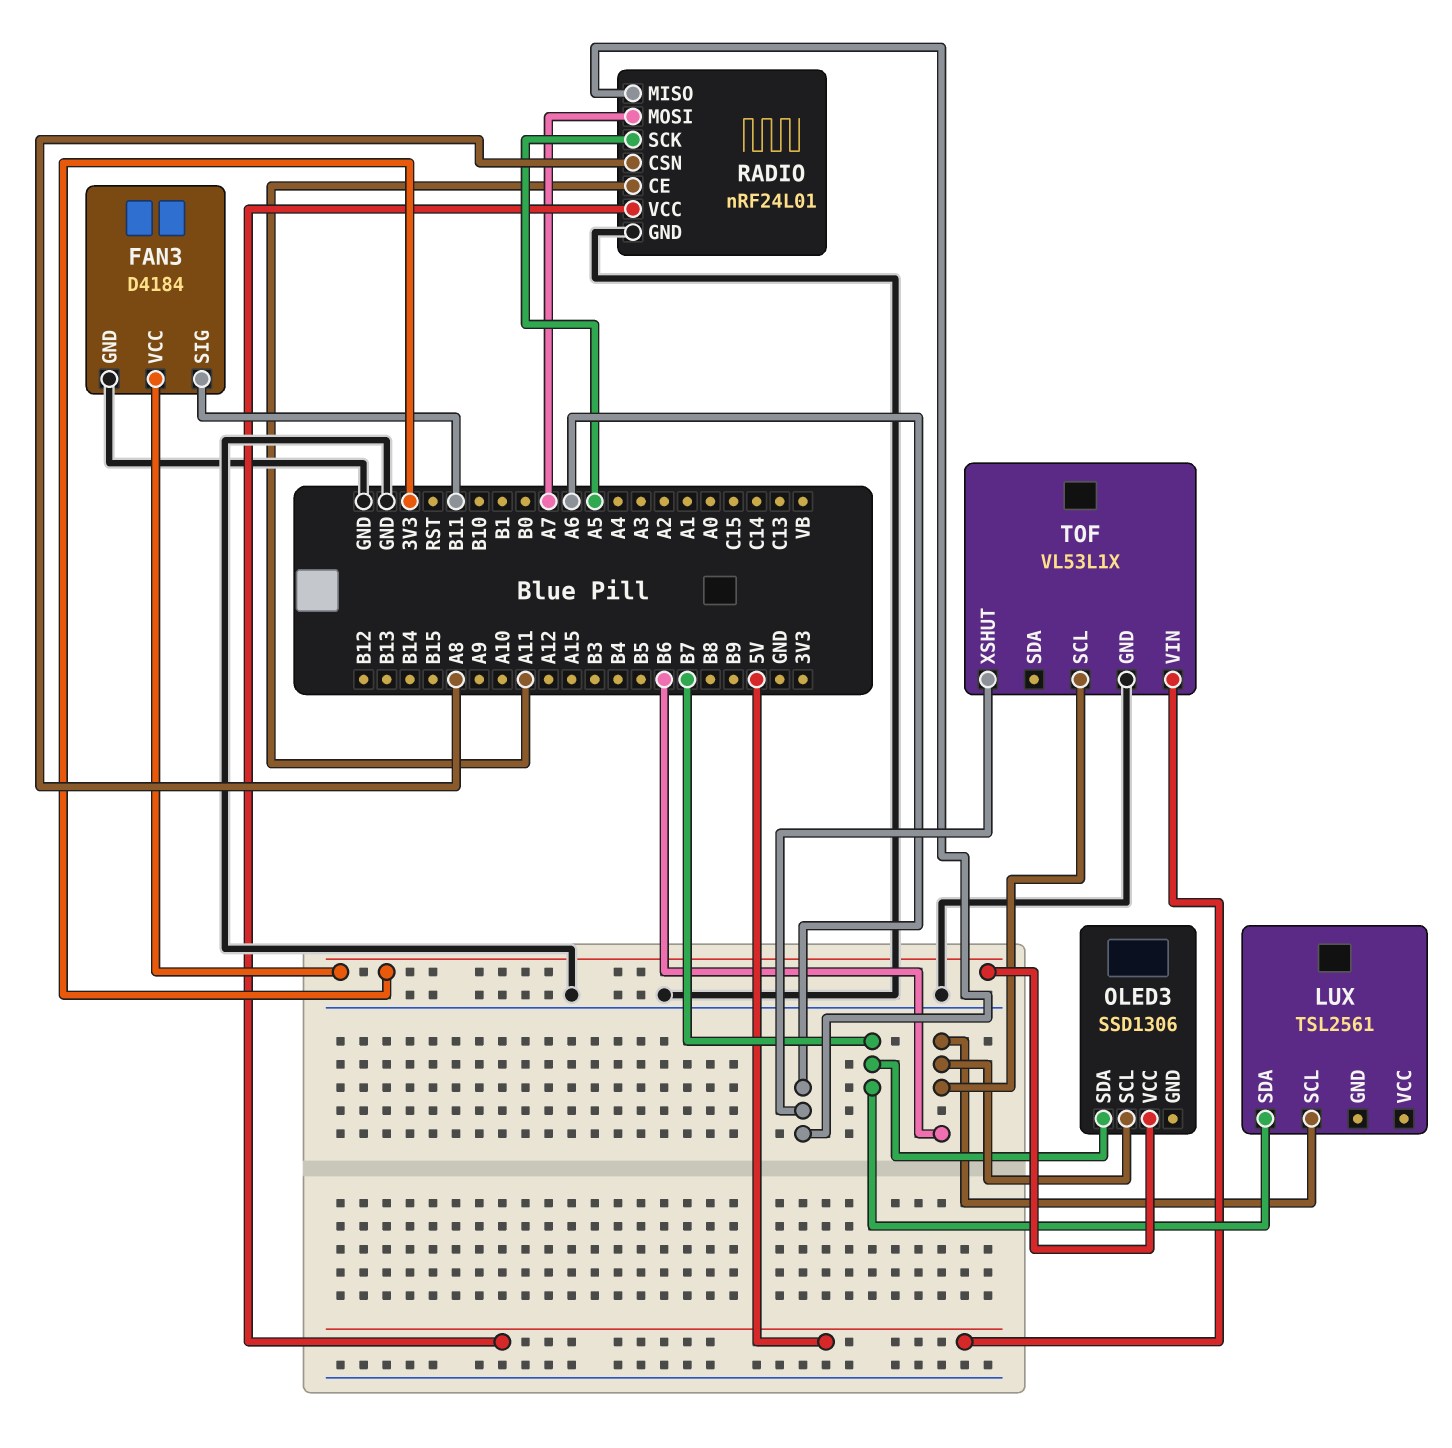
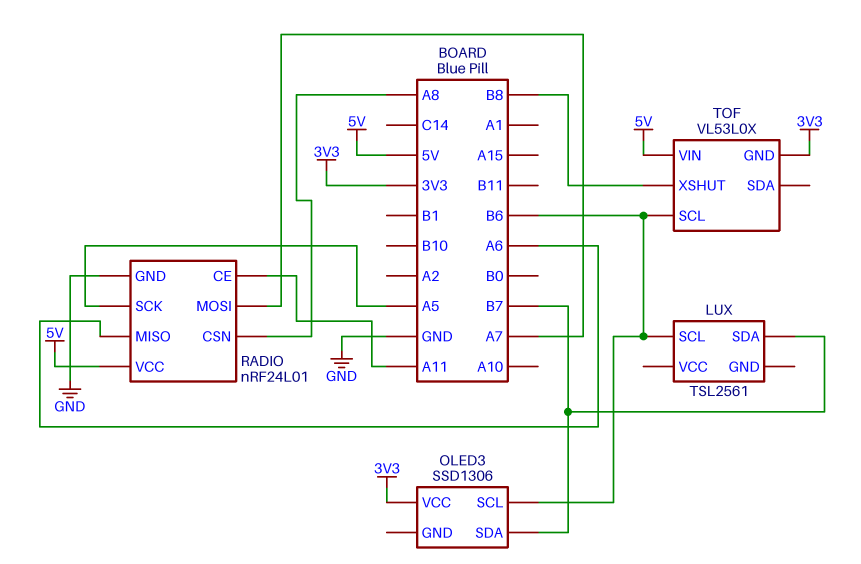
FAN3: D4184 -> none
FAN3 pin GND: GND -> none
FAN3 pin SIG: B11 -> none
FAN3 pin VCC: 3V3 -> none
TOF: VL53L1X -> VL53L0X
TOF pin GND: GND -> 3V3
TOF pin XSHUT: A6 -> B8

